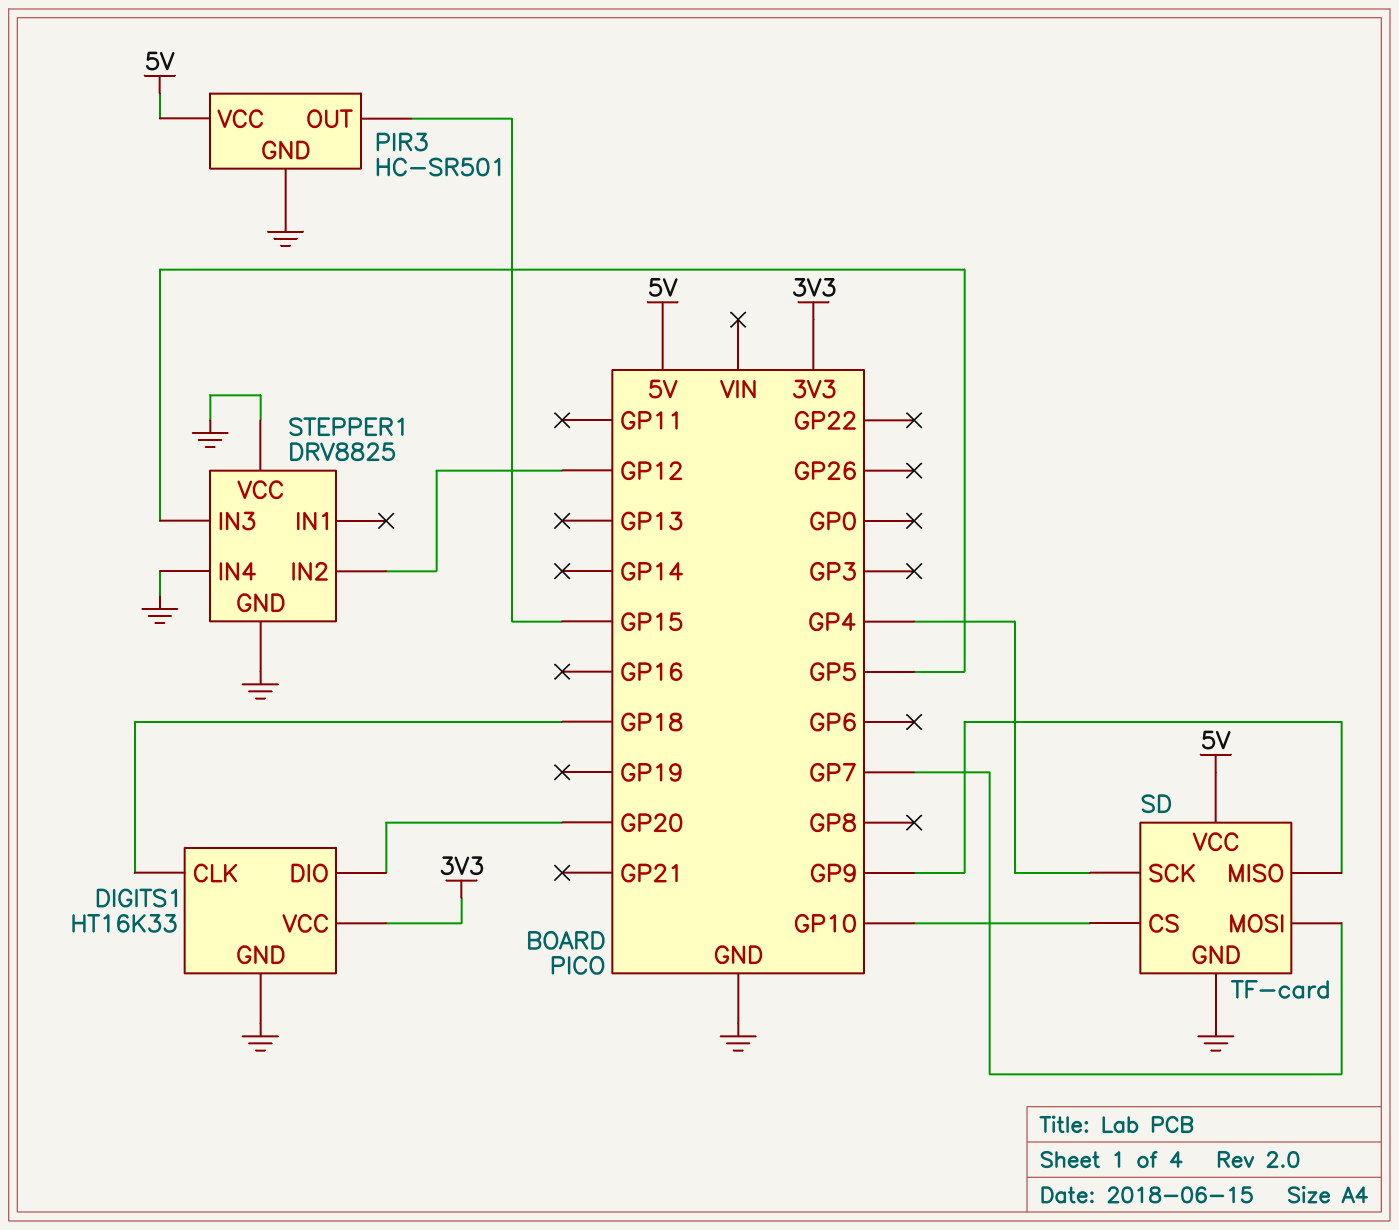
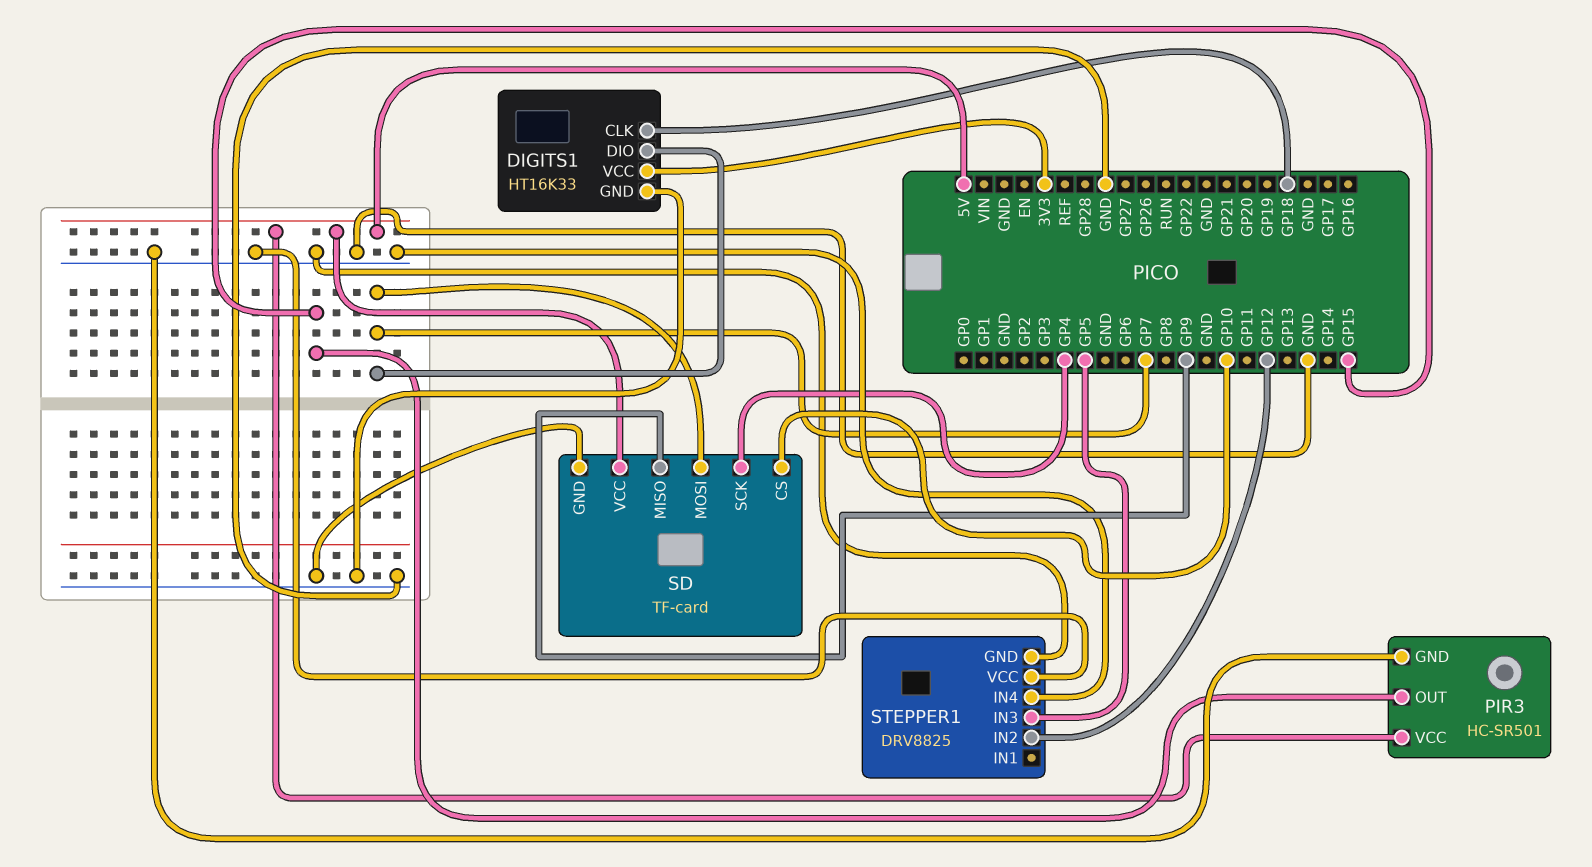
DIGITS1 pin DIO: GP20 -> GP7

